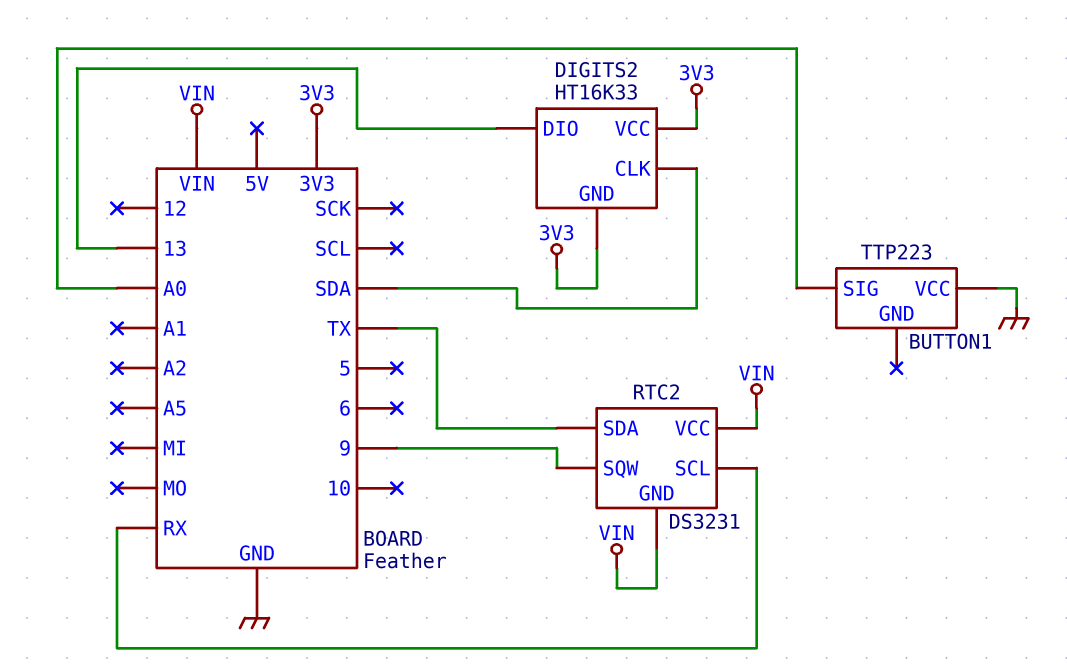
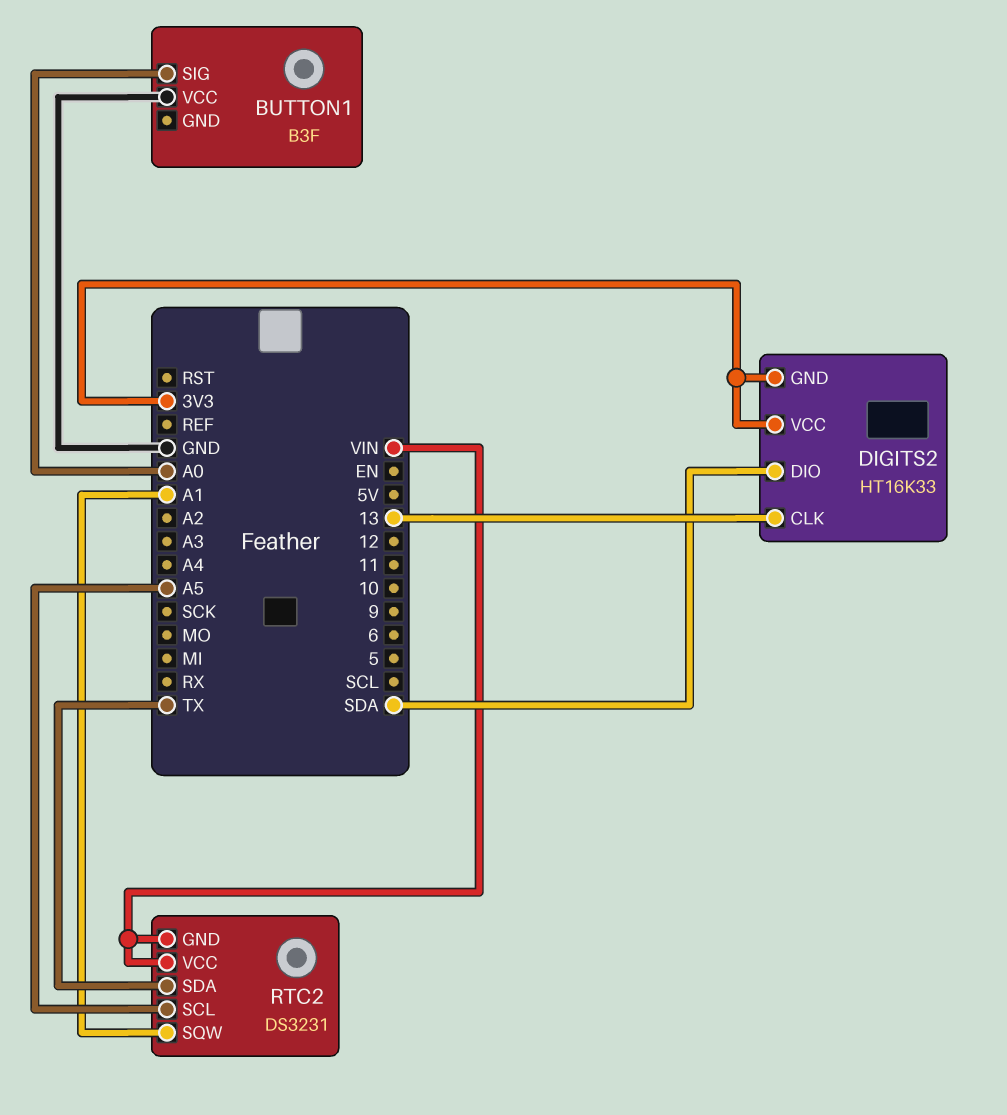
BUTTON1: TTP223 -> B3F
DIGITS2 pin CLK: SDA -> 13
DIGITS2 pin DIO: 13 -> SDA
RTC2 pin SCL: RX -> A5
RTC2 pin SQW: 9 -> A1

